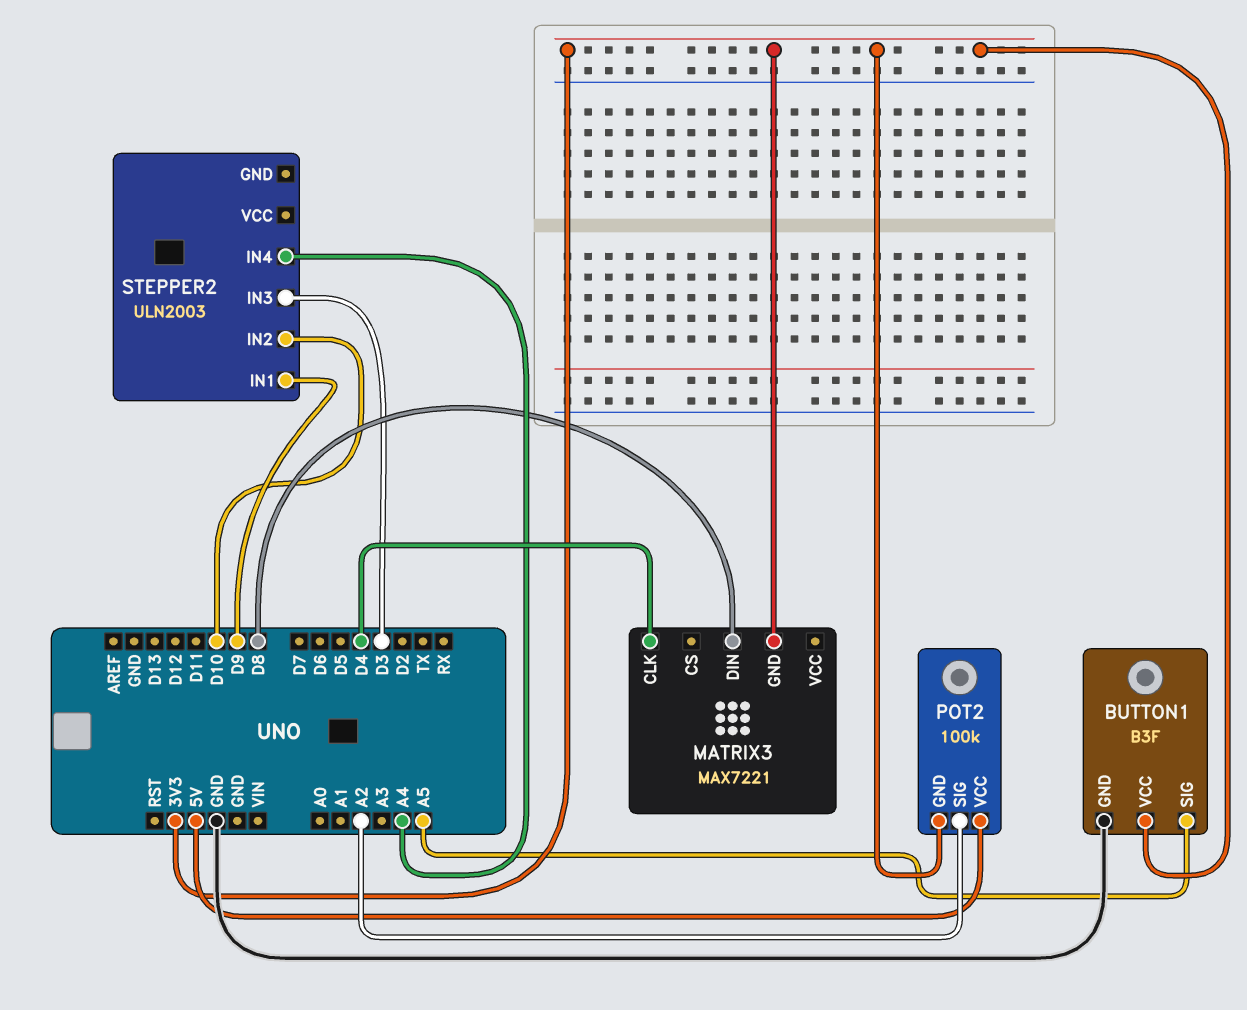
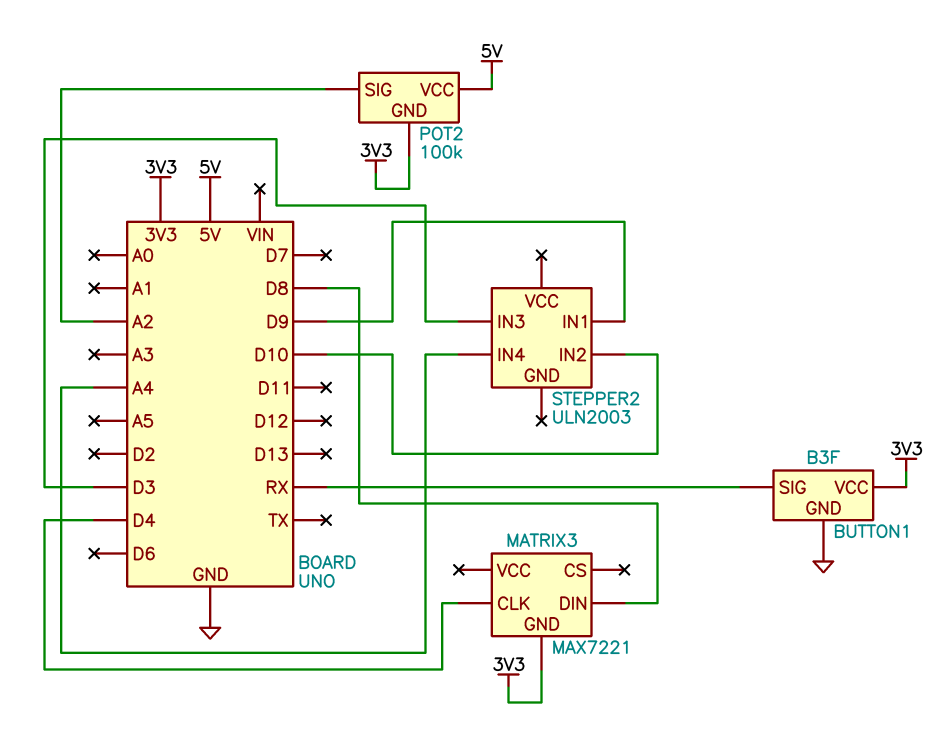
BUTTON1 pin SIG: A5 -> RX

